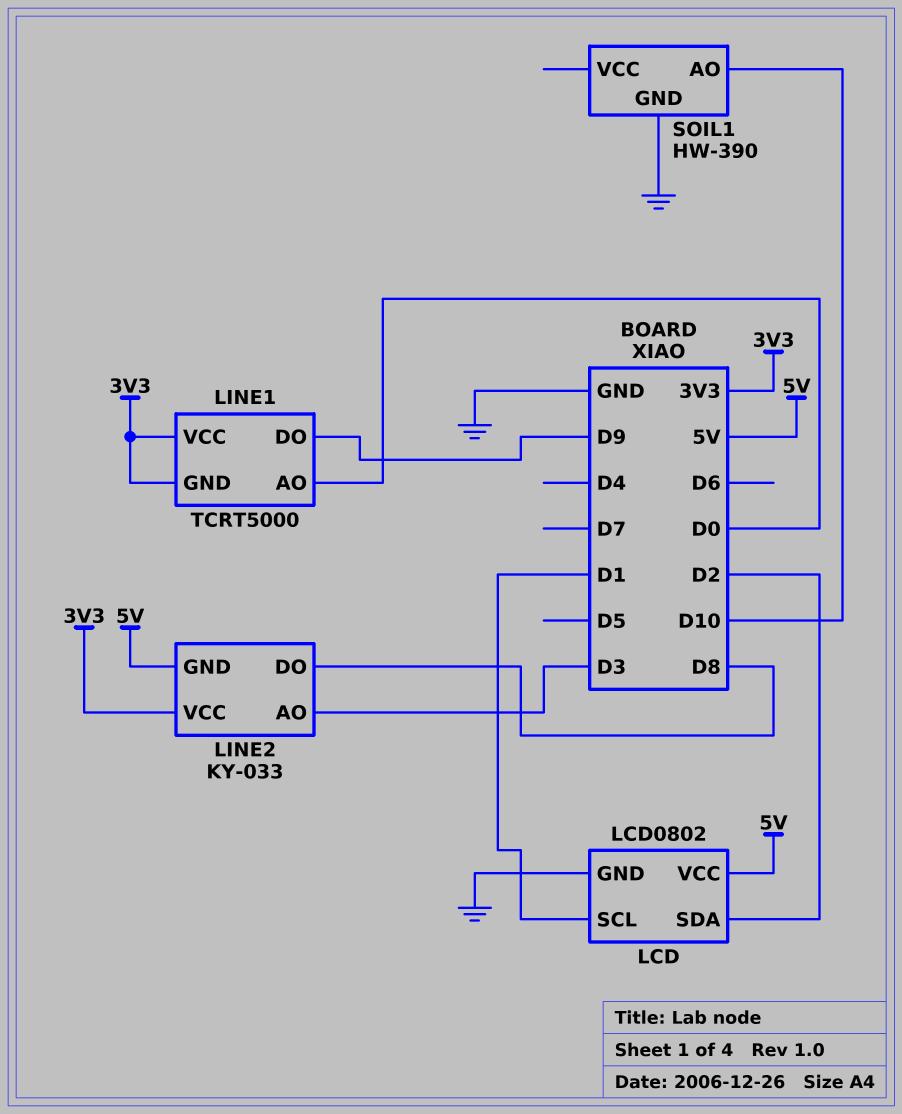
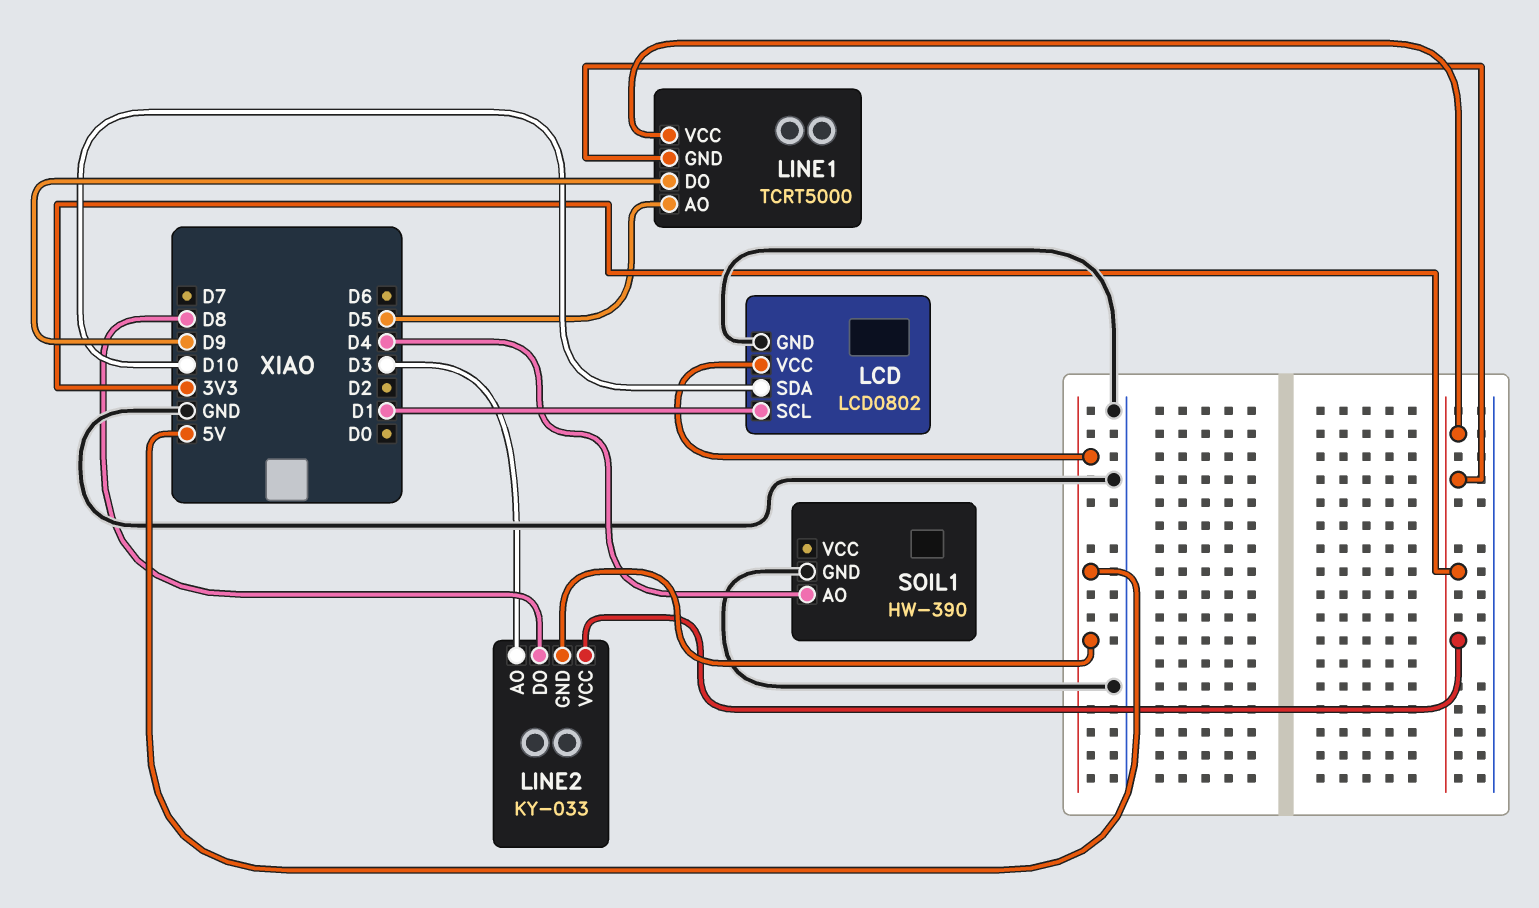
LCD pin SDA: D2 -> D10
LINE1 pin AO: D0 -> D5
SOIL1 pin AO: D10 -> D4

